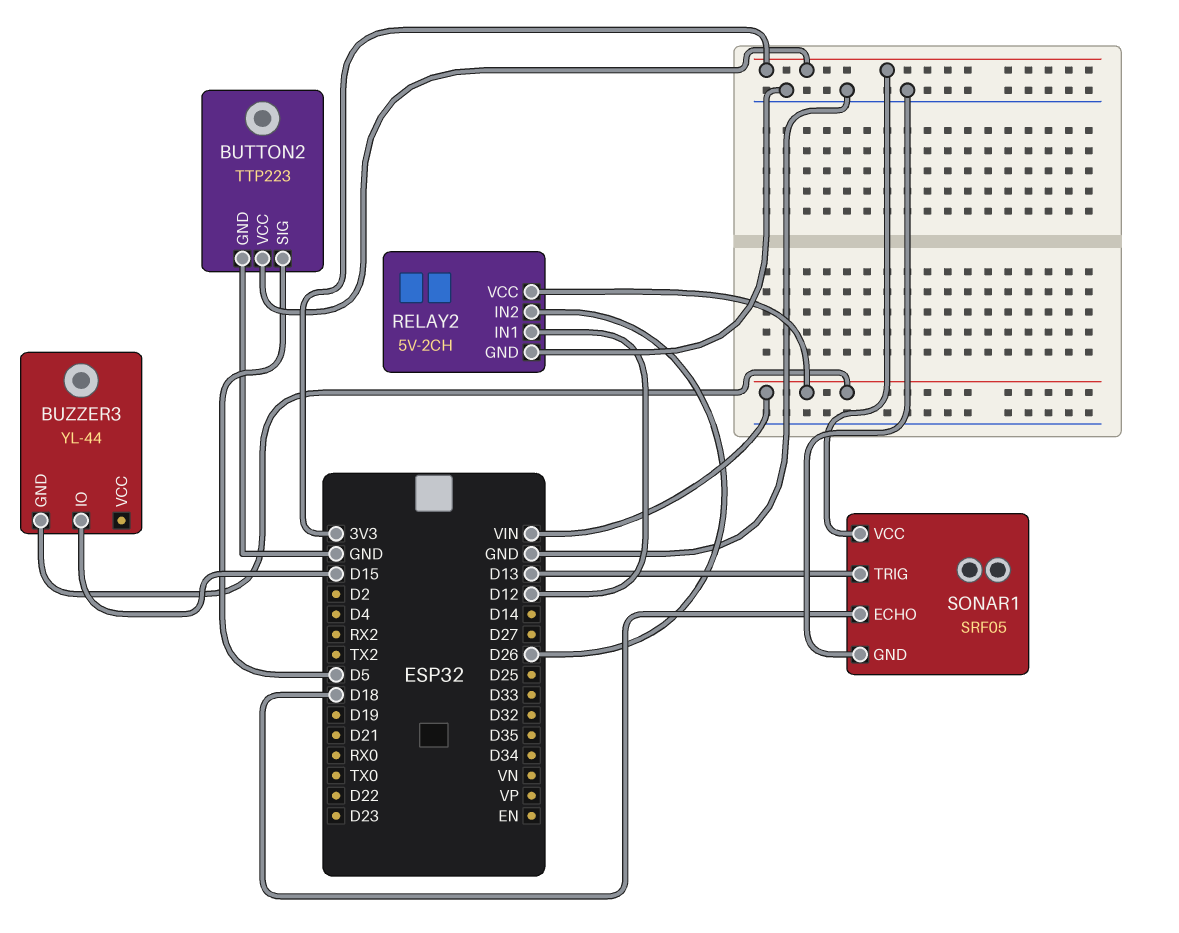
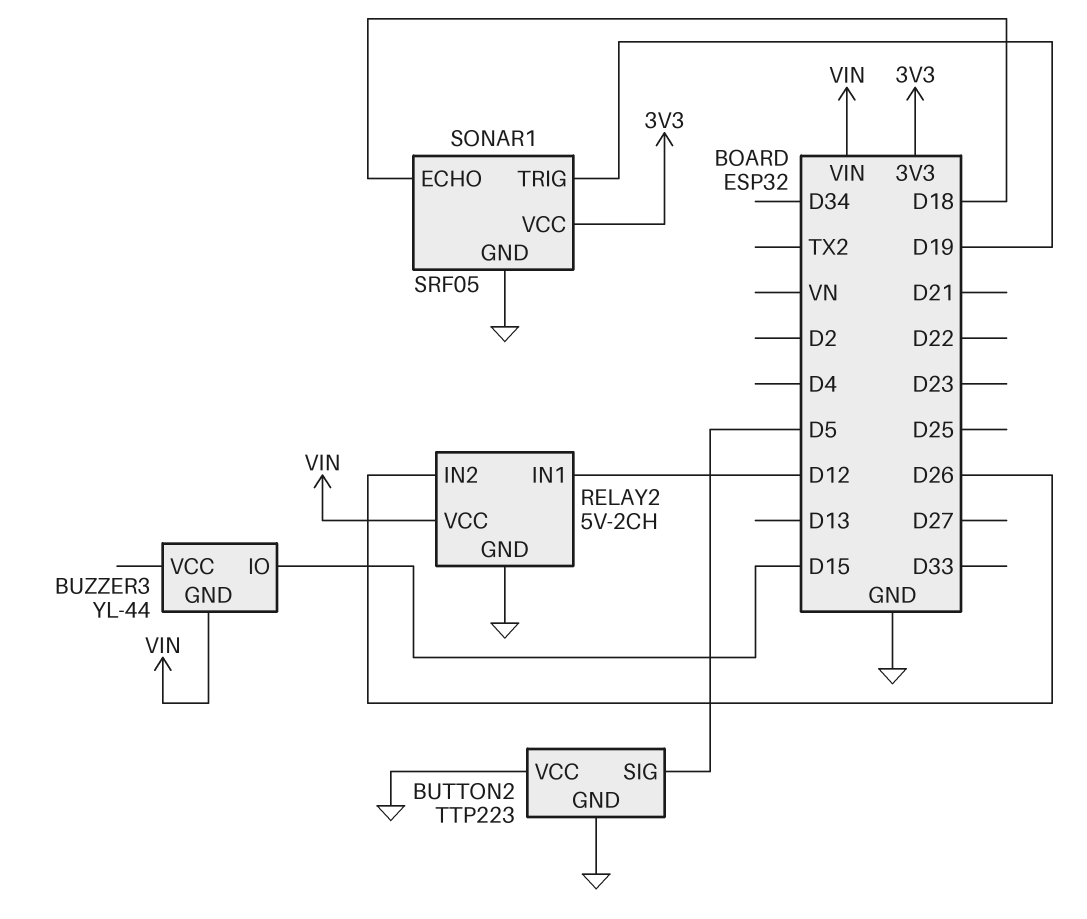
BUTTON2 pin VCC: 3V3 -> GND
SONAR1 pin TRIG: D13 -> D19

